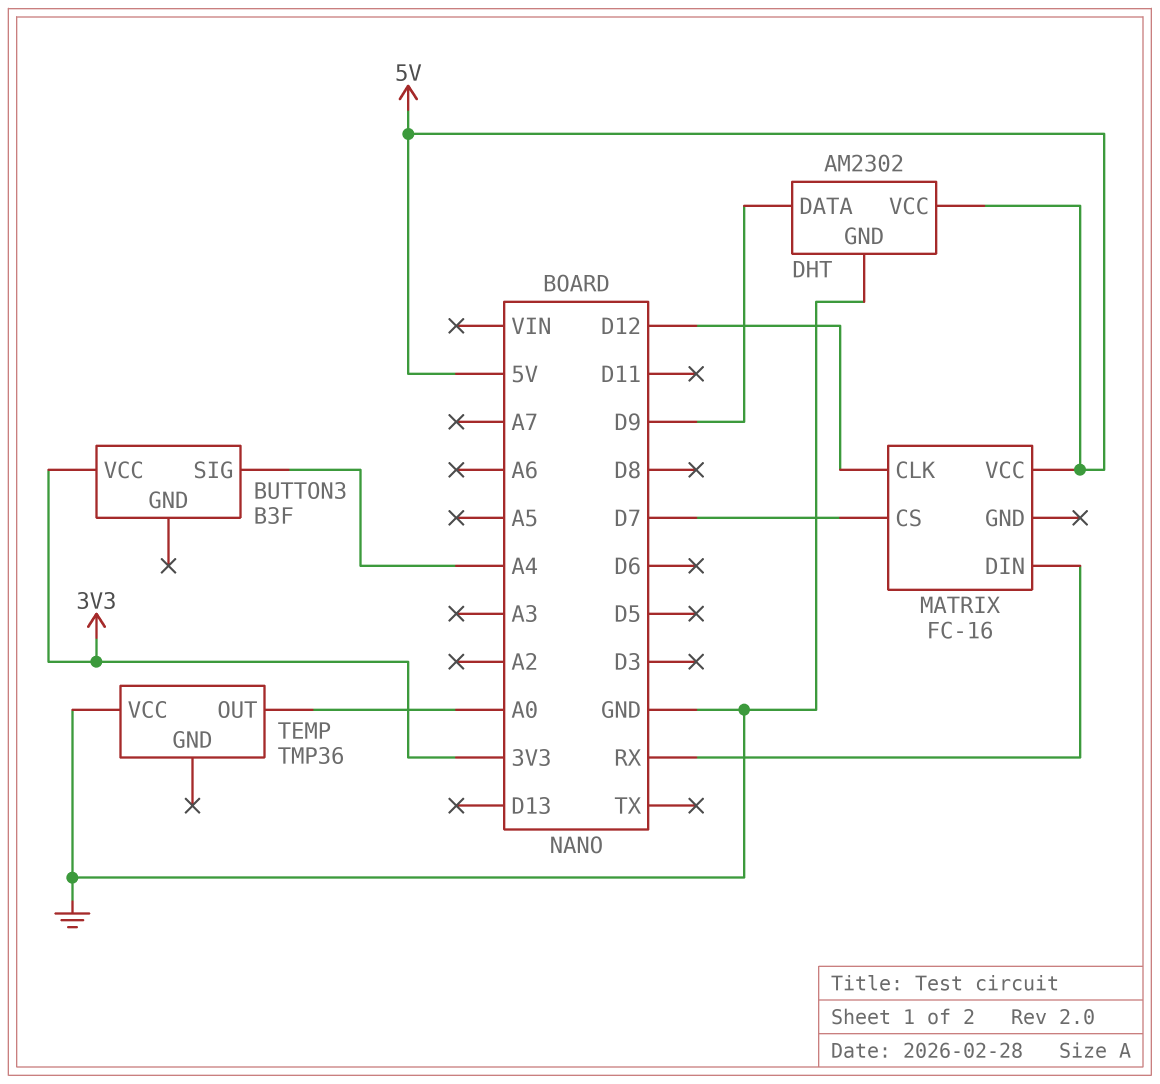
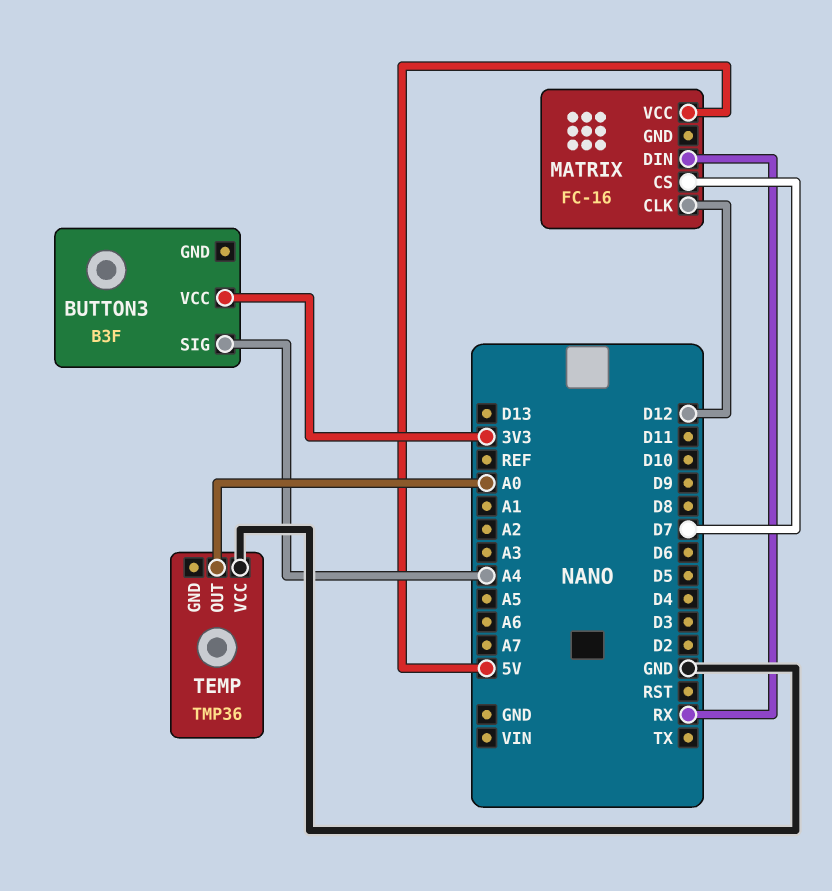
DHT: AM2302 -> none
DHT pin DATA: D9 -> none
DHT pin GND: GND -> none
DHT pin VCC: 5V -> none

